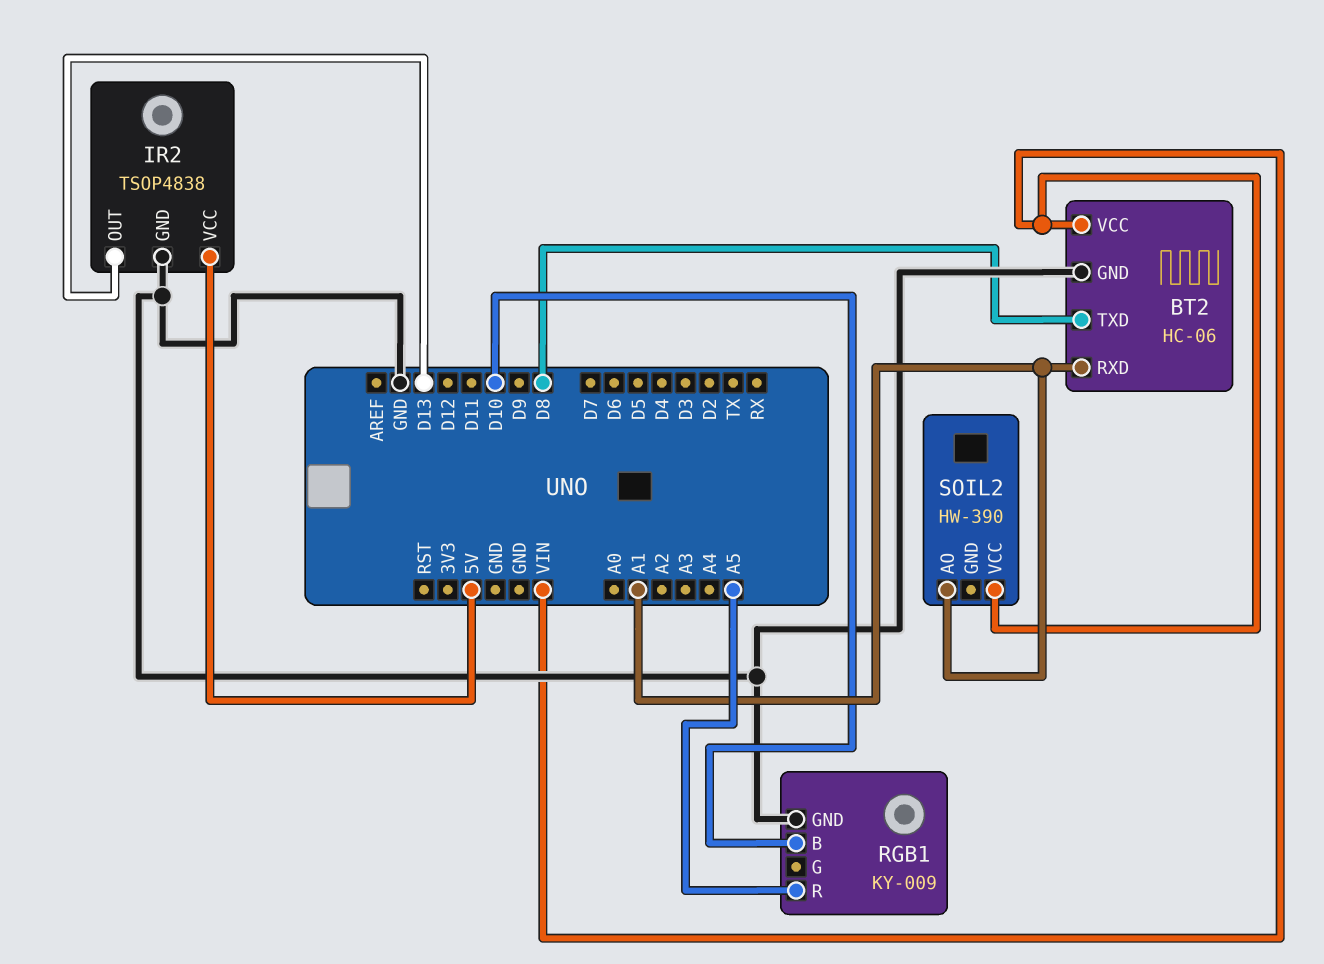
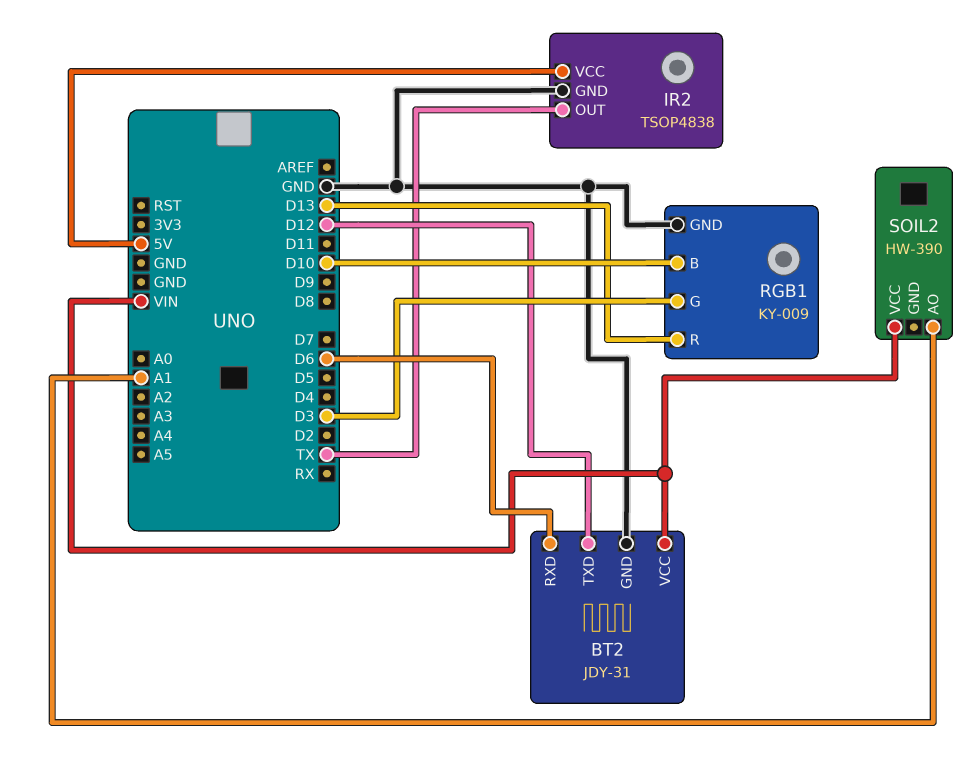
BT2: HC-06 -> JDY-31
BT2 pin RXD: A1 -> D6
BT2 pin TXD: D8 -> D12
IR2 pin OUT: D13 -> TX
RGB1 pin G: none -> D3
RGB1 pin R: A5 -> D13

